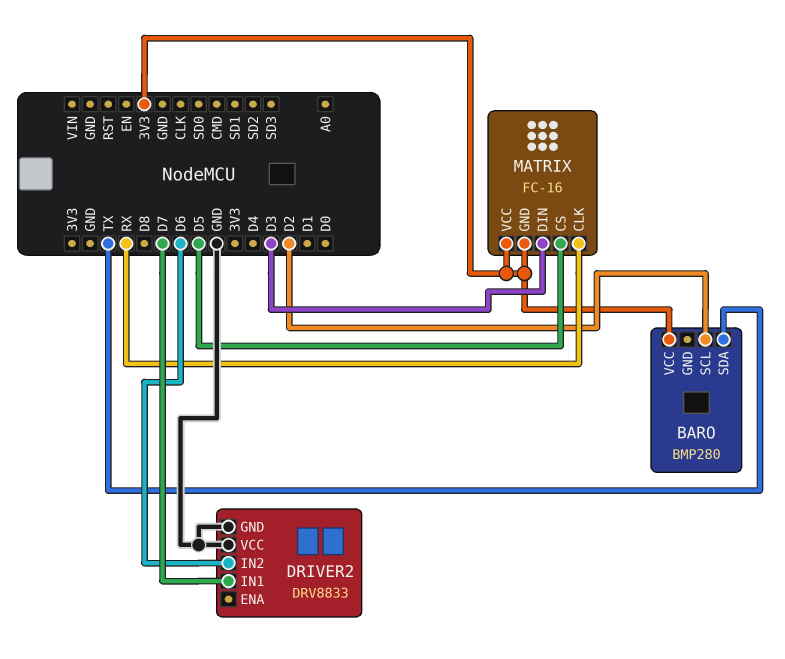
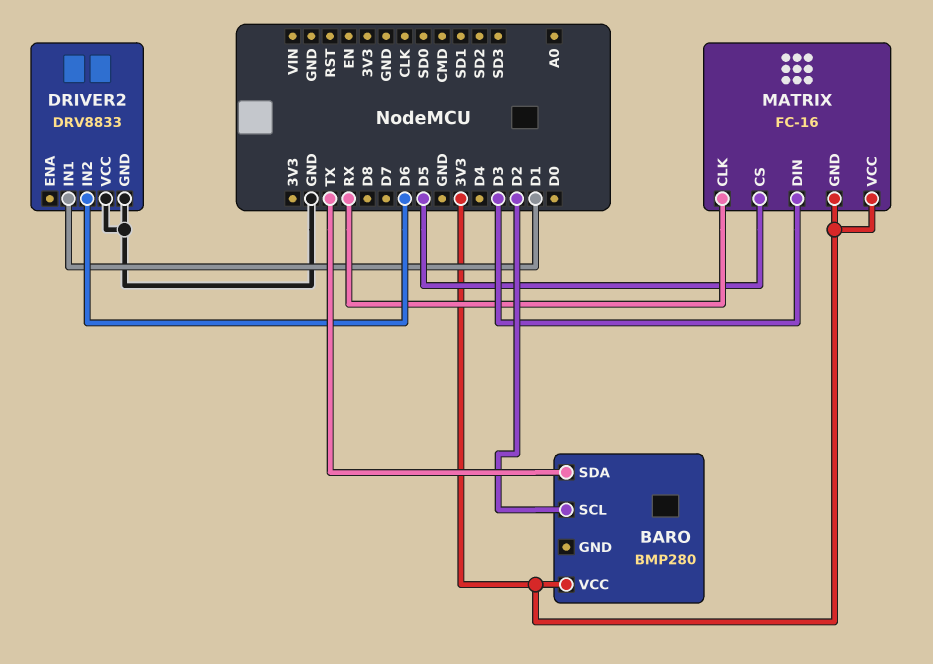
DRIVER2 pin IN1: D7 -> D1

